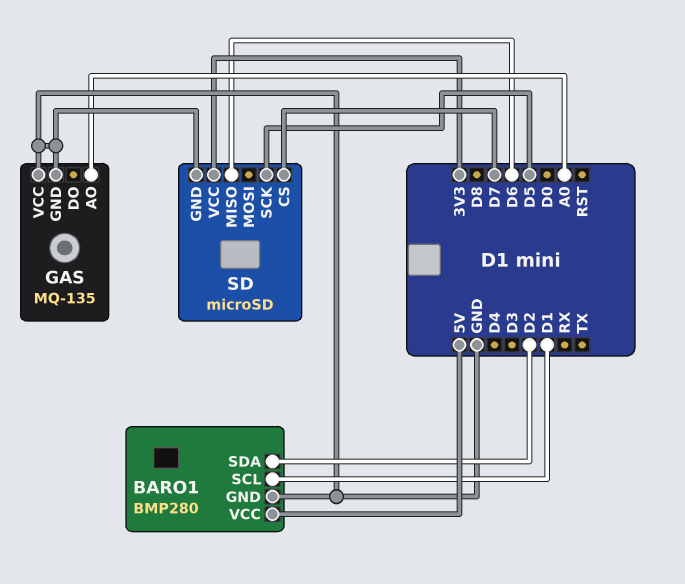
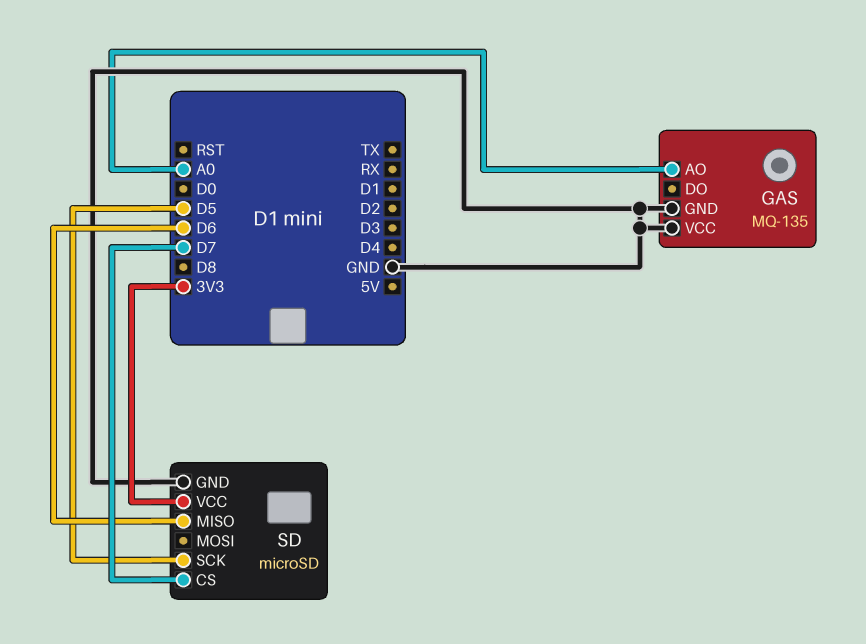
BARO1: BMP280 -> none
BARO1 pin GND: GND -> none
BARO1 pin SCL: D1 -> none
BARO1 pin SDA: D2 -> none
BARO1 pin VCC: 5V -> none

